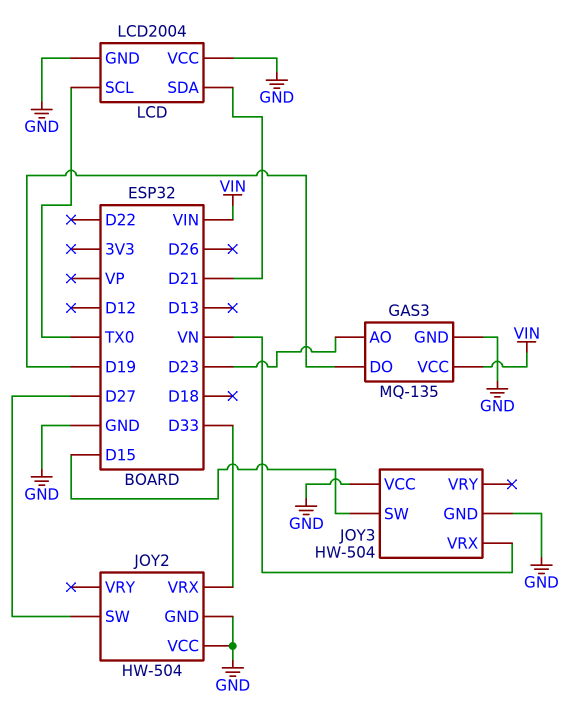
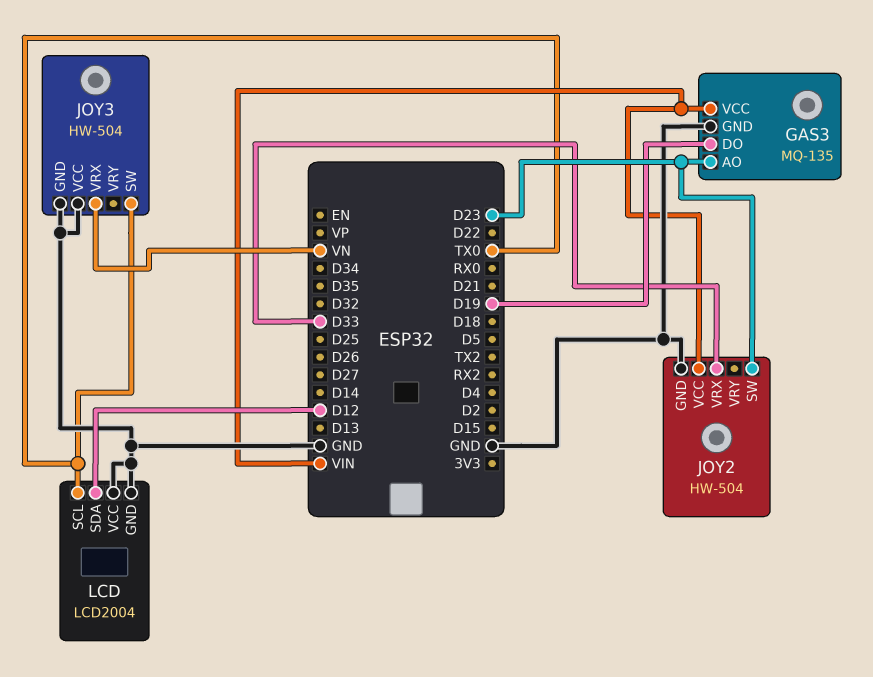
JOY2 pin SW: D27 -> D23
JOY2 pin VCC: GND -> VIN
JOY3 pin SW: D15 -> TX0
LCD pin SDA: D21 -> D12

